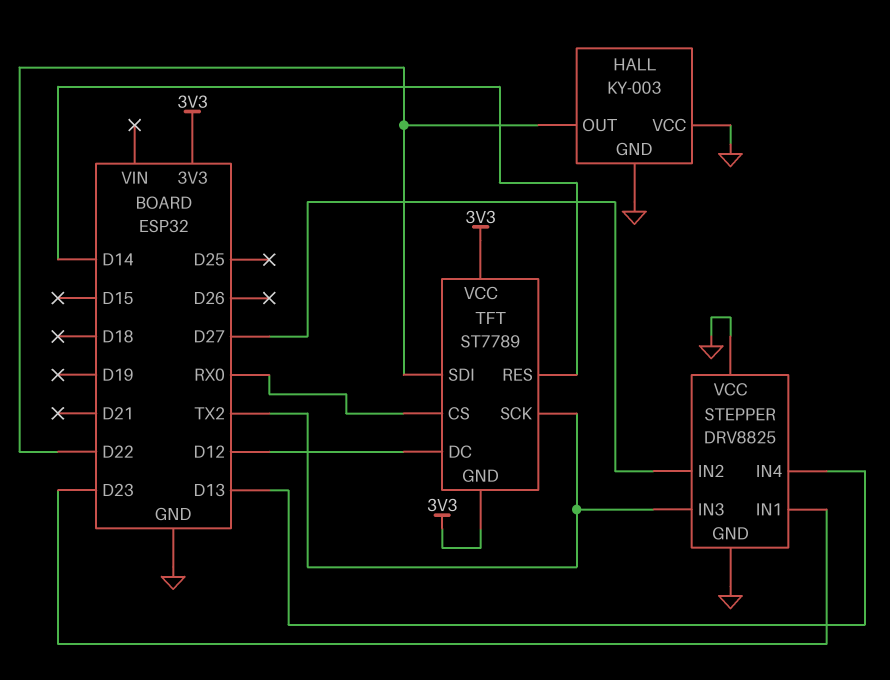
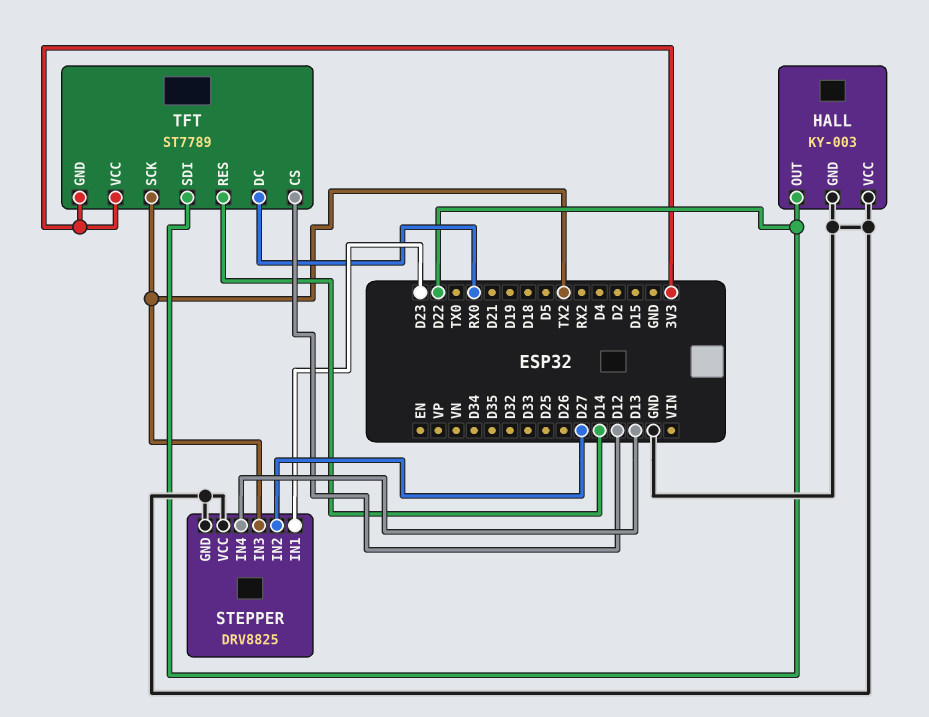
TFT pin CS: RX0 -> D12
TFT pin DC: D12 -> RX0

